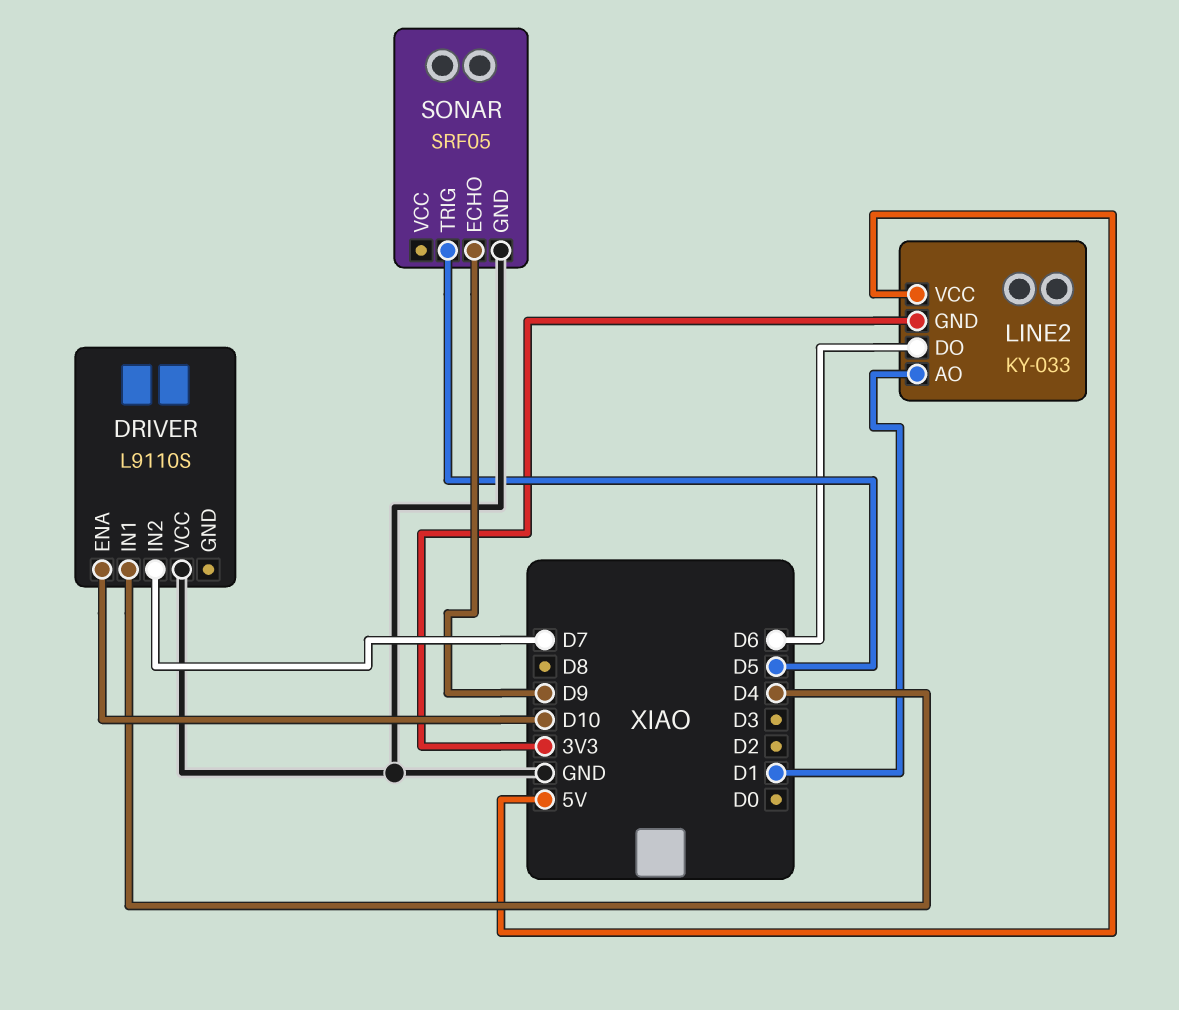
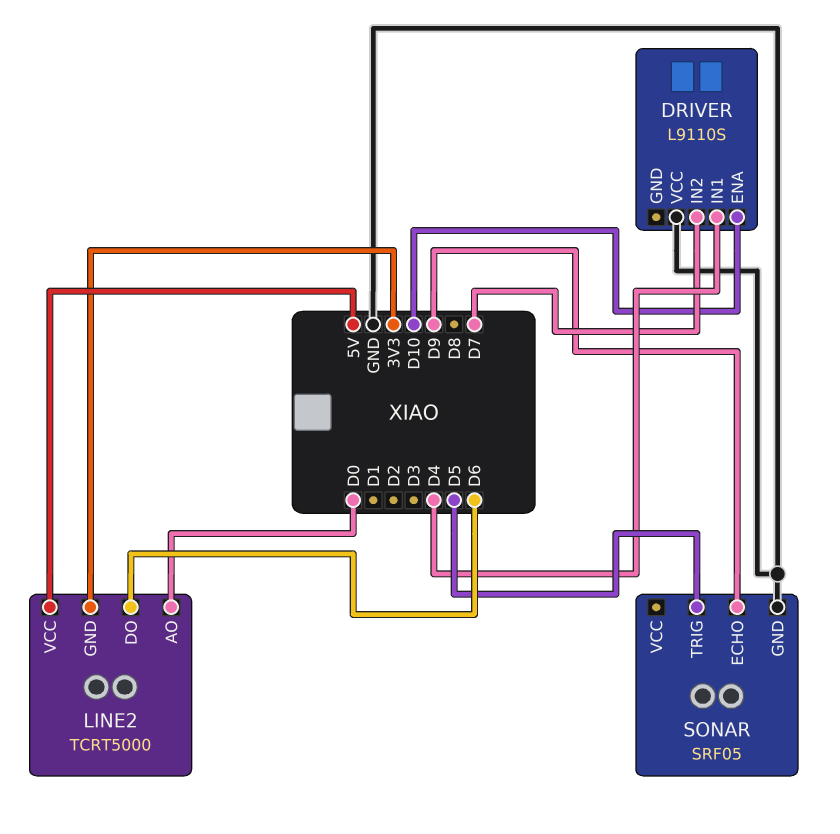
LINE2: KY-033 -> TCRT5000
LINE2 pin AO: D1 -> D0

